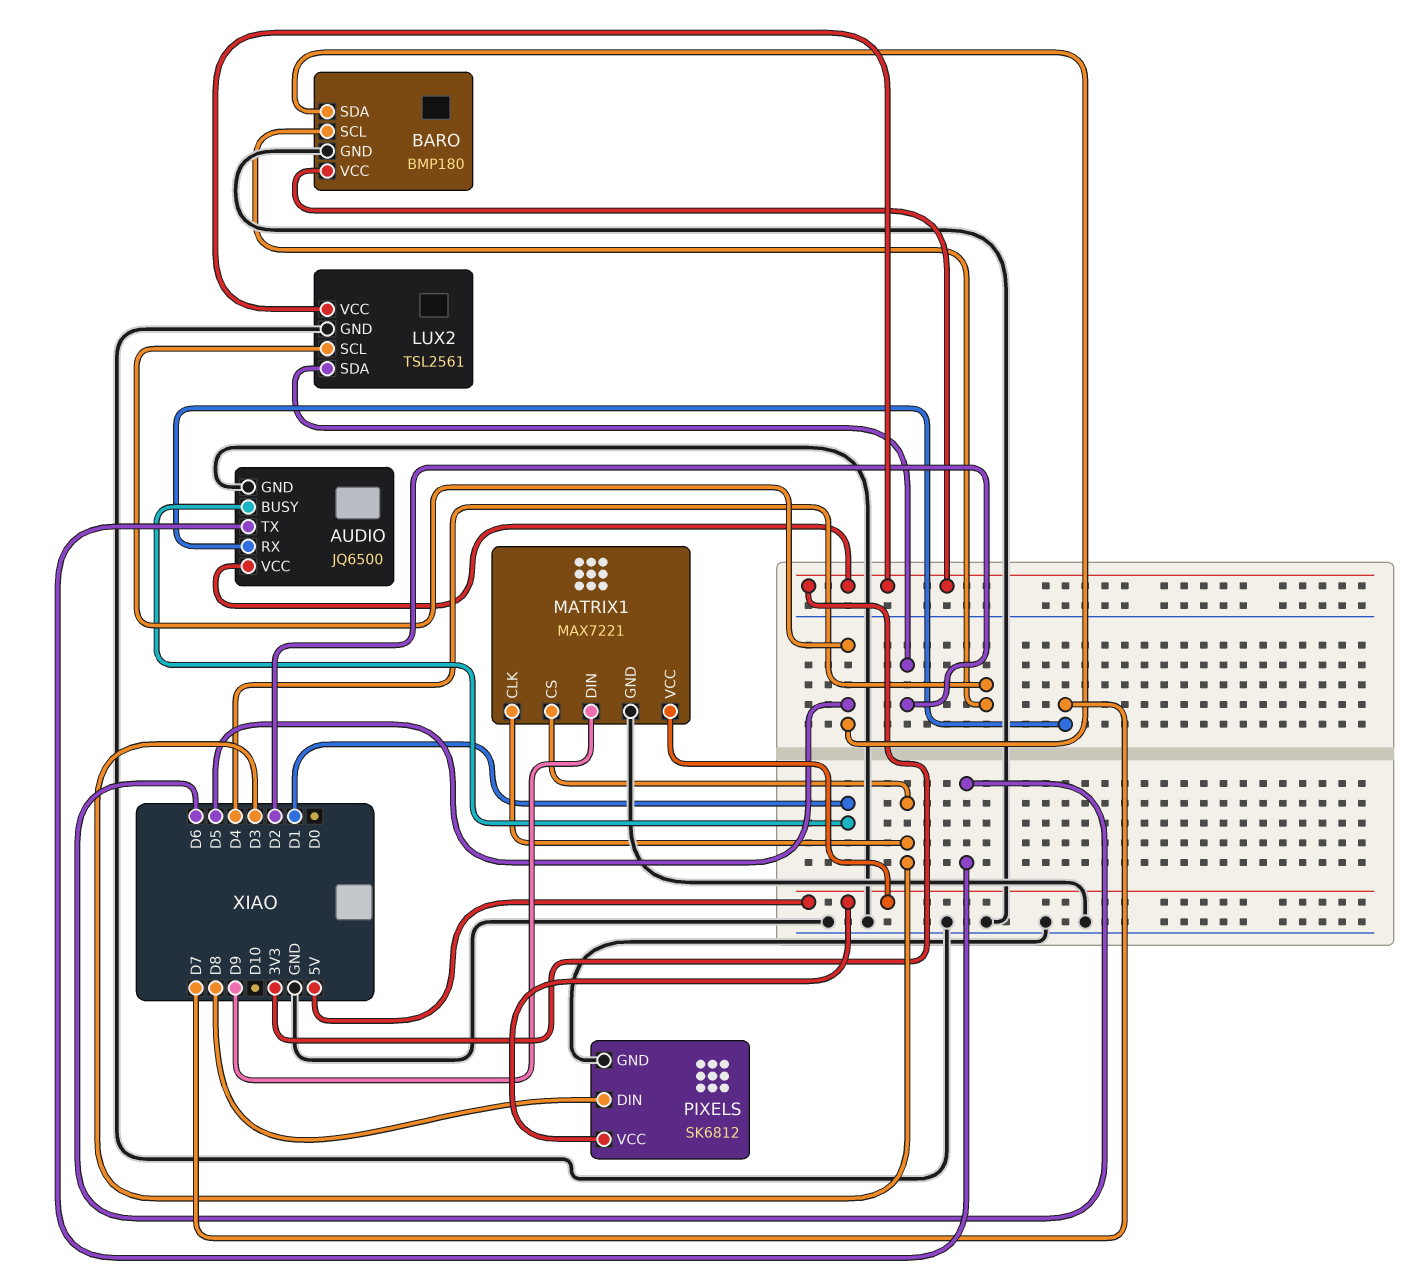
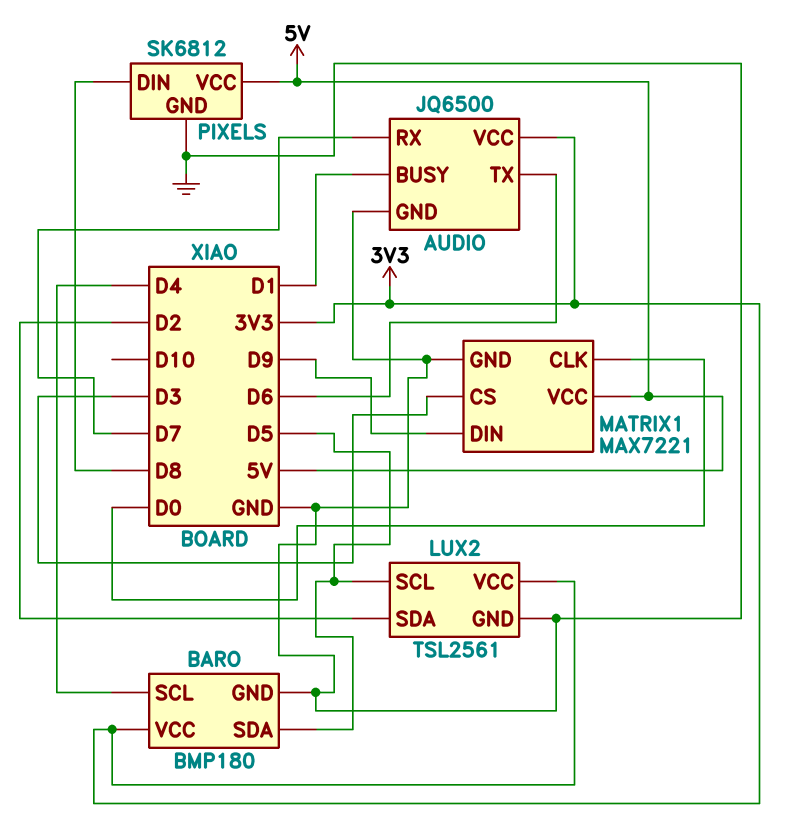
MATRIX1 pin CLK: D3 -> D0

